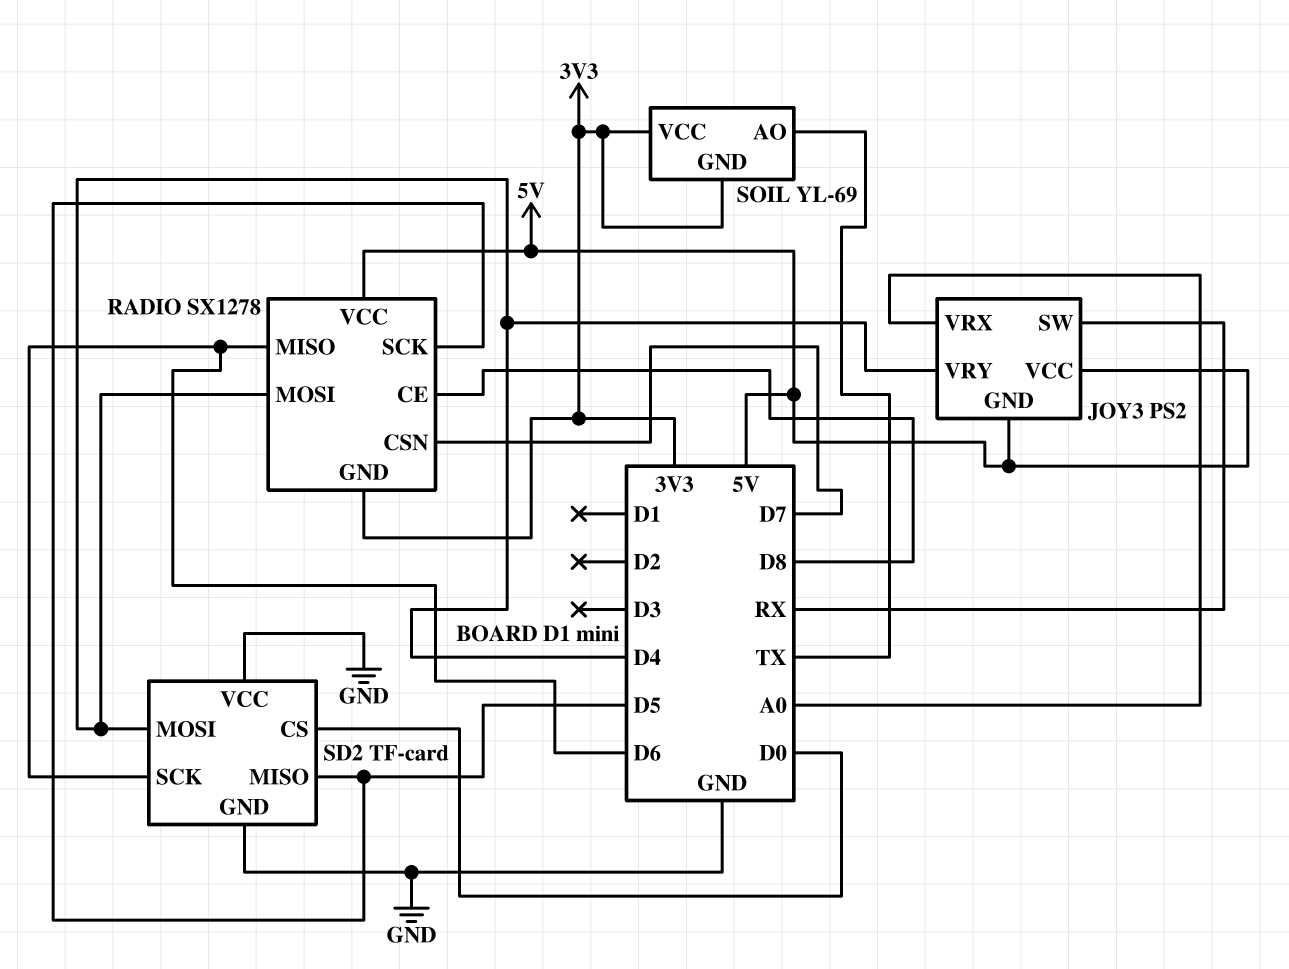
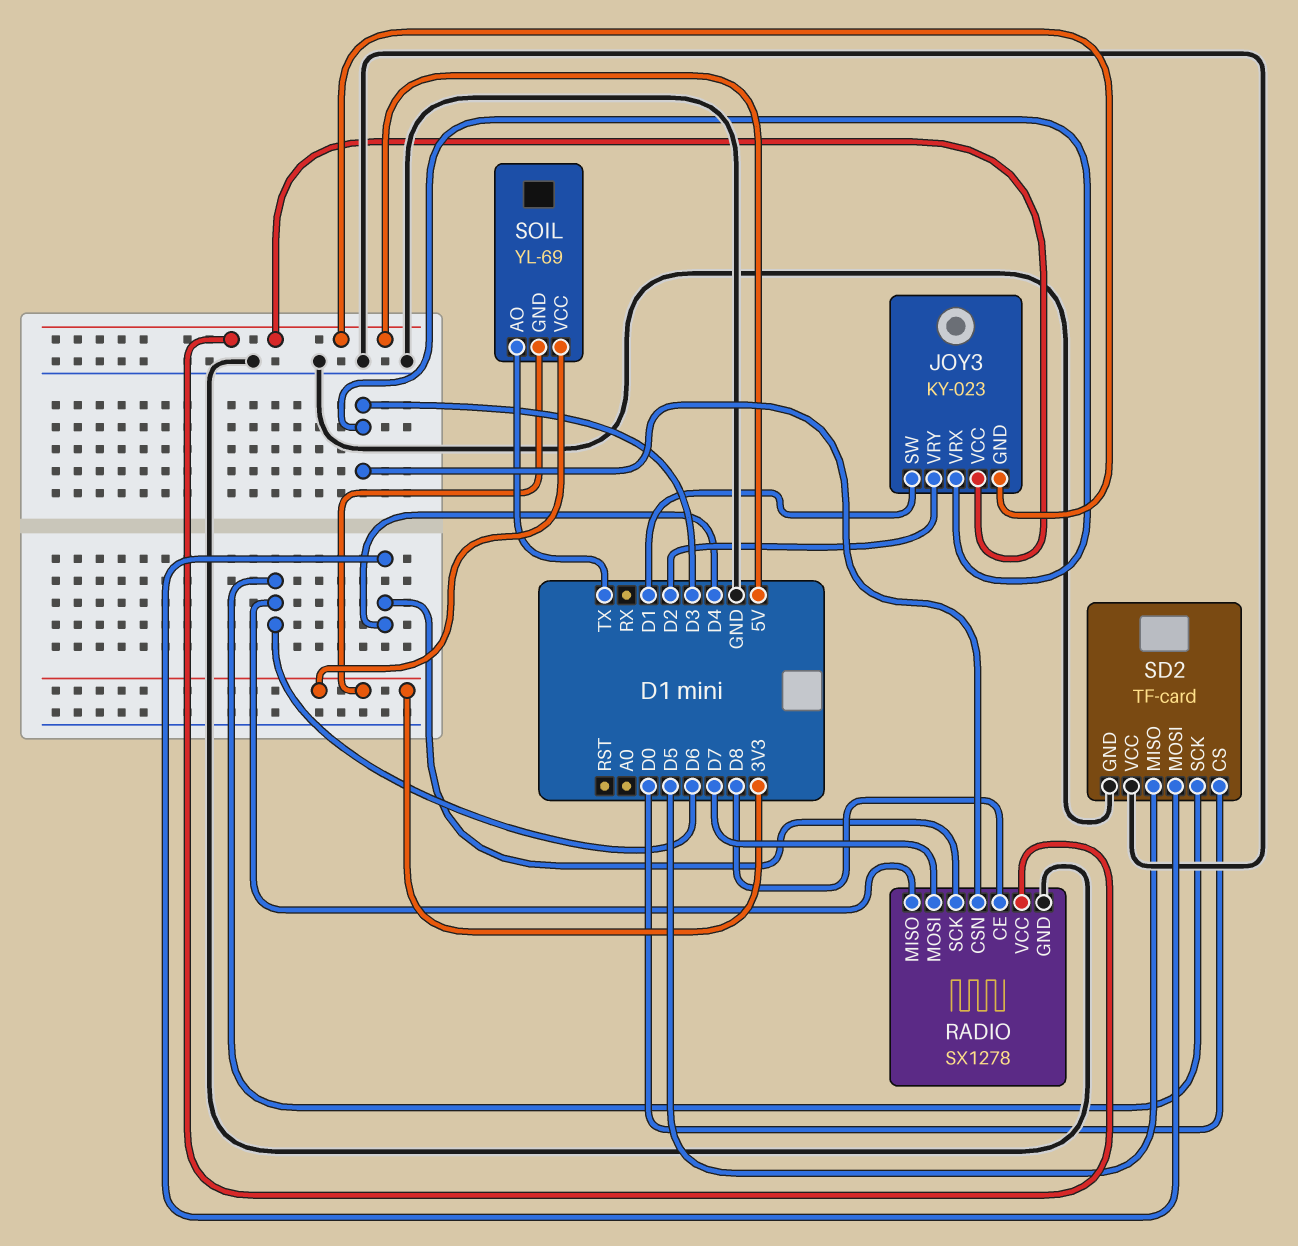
JOY3: PS2 -> KY-023
JOY3 pin SW: RX -> D1
JOY3 pin VRX: A0 -> D3
JOY3 pin VRY: D4 -> D2
RADIO pin CSN: D7 -> D3
RADIO pin GND: 3V3 -> GND
RADIO pin MOSI: D4 -> D7
RADIO pin SCK: D5 -> D4

